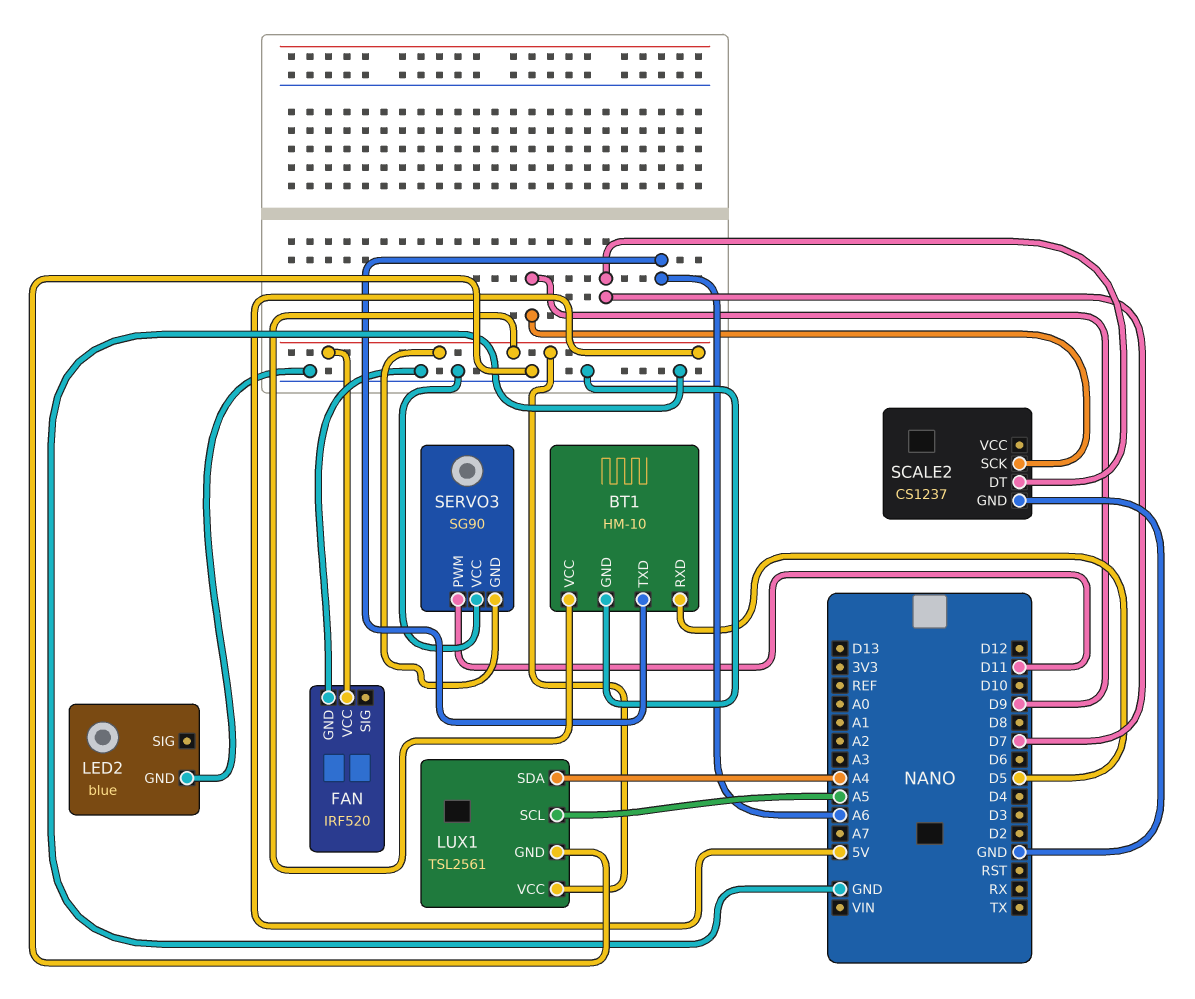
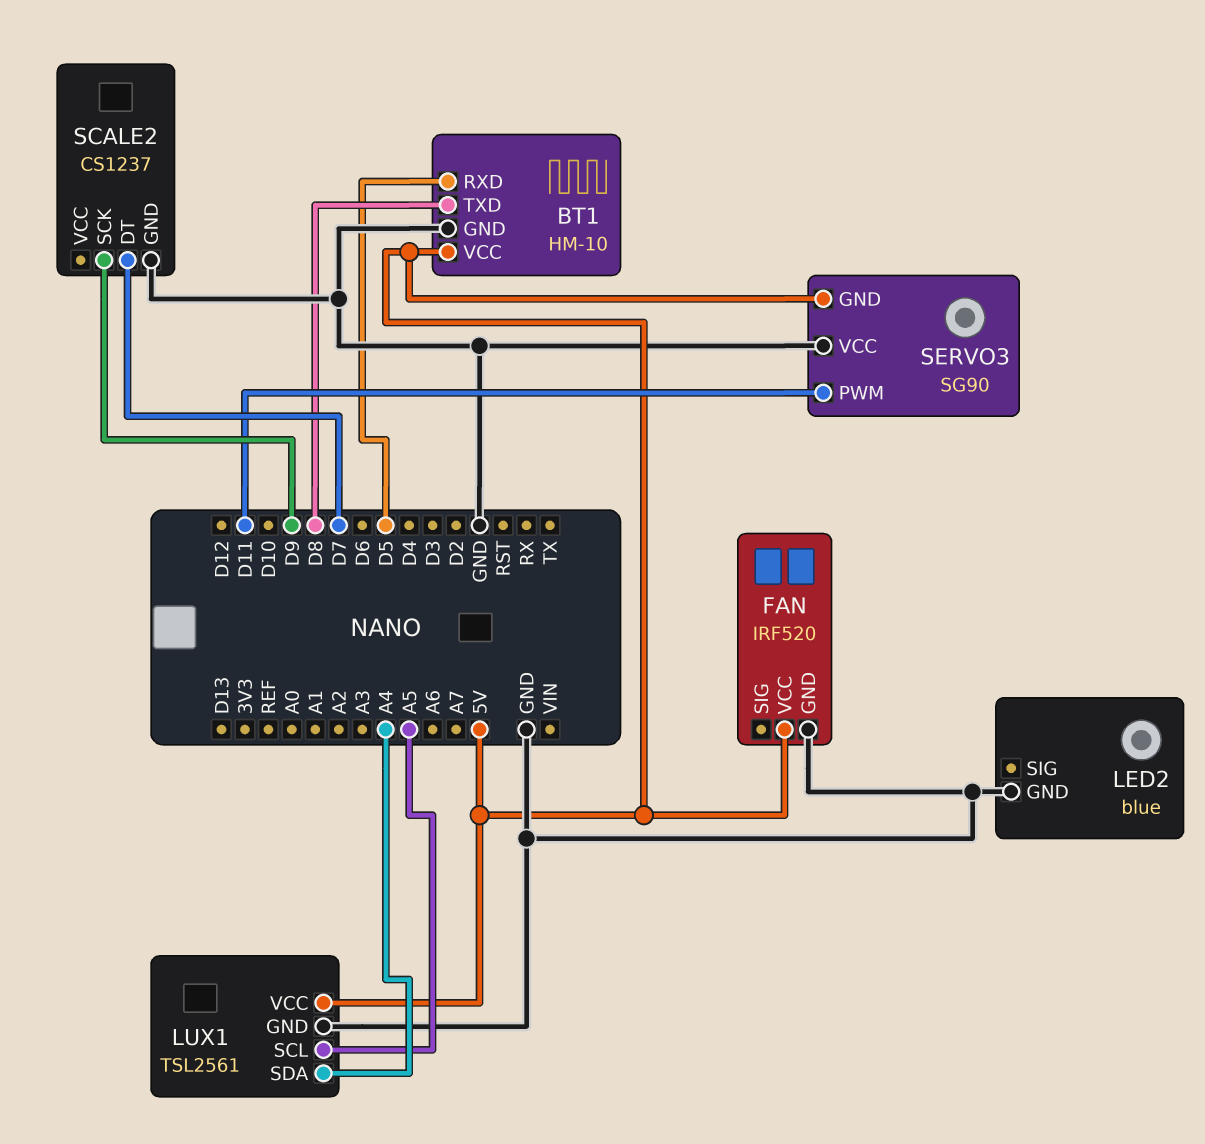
BT1 pin TXD: A6 -> D8

